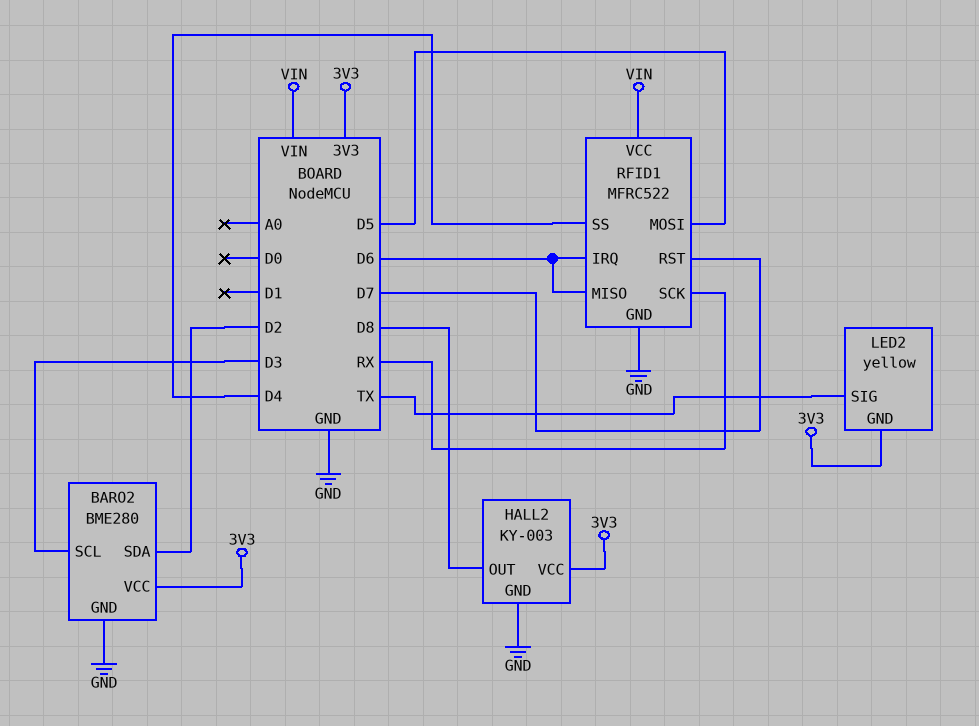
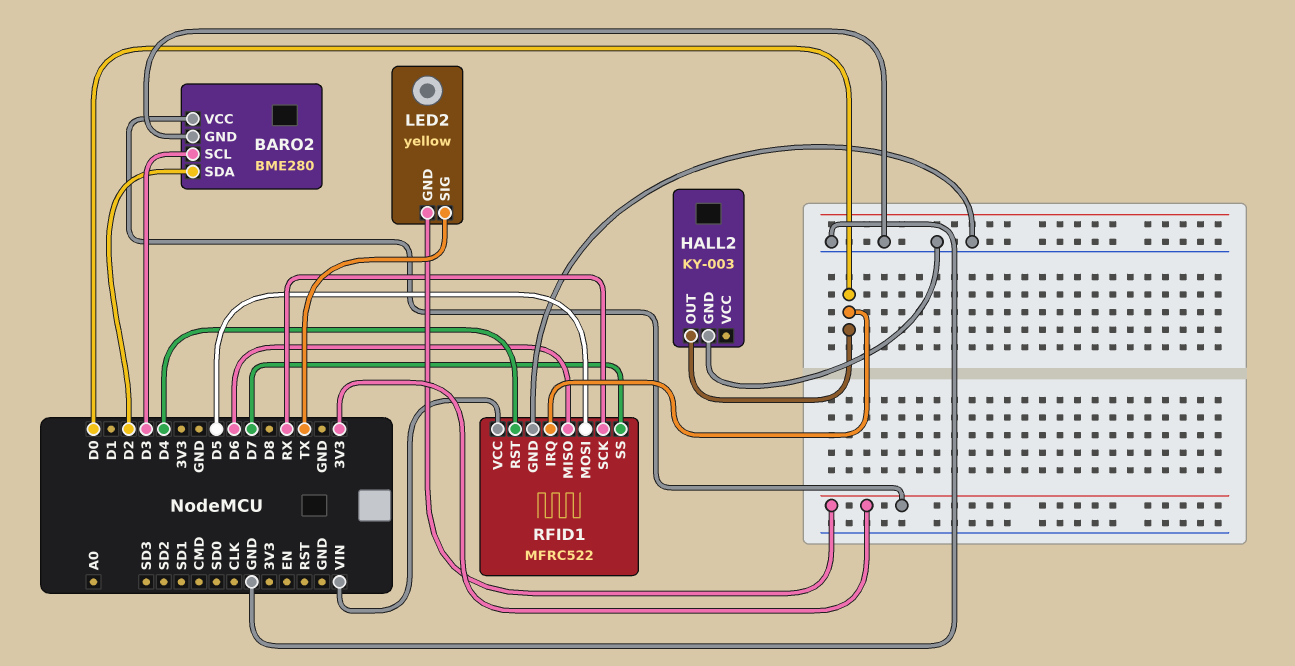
HALL2 pin OUT: D8 -> D0
HALL2 pin VCC: 3V3 -> none
RFID1 pin IRQ: D6 -> D0
RFID1 pin RST: D7 -> D4
RFID1 pin SS: D4 -> D7

